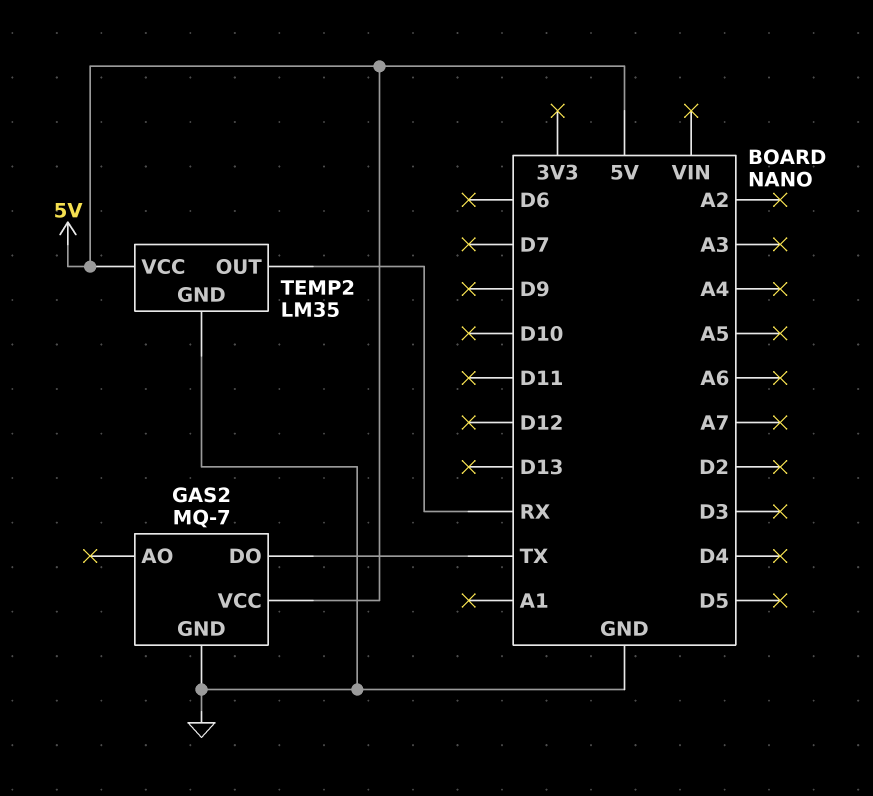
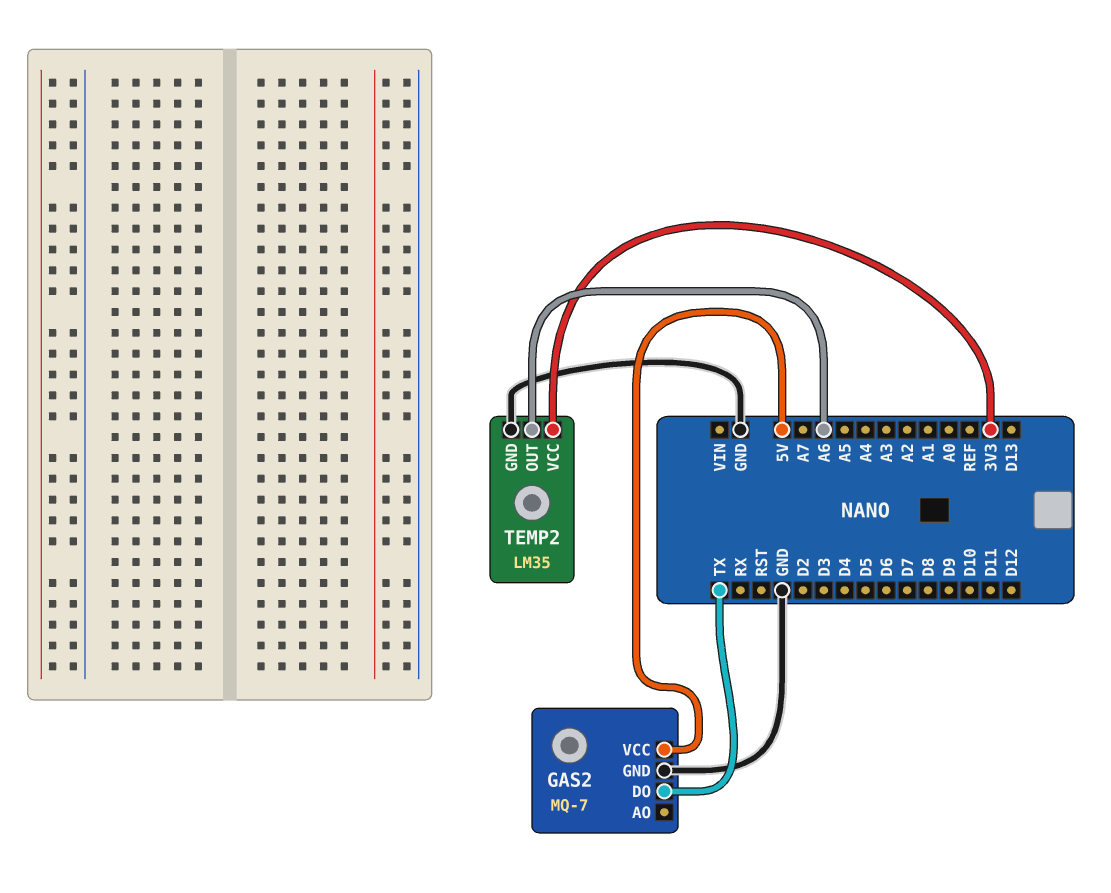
TEMP2 pin OUT: RX -> A6
TEMP2 pin VCC: 5V -> 3V3

